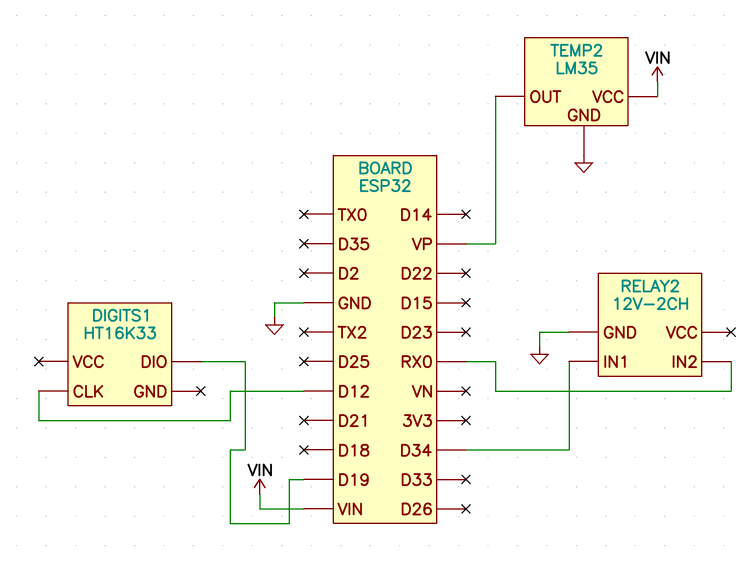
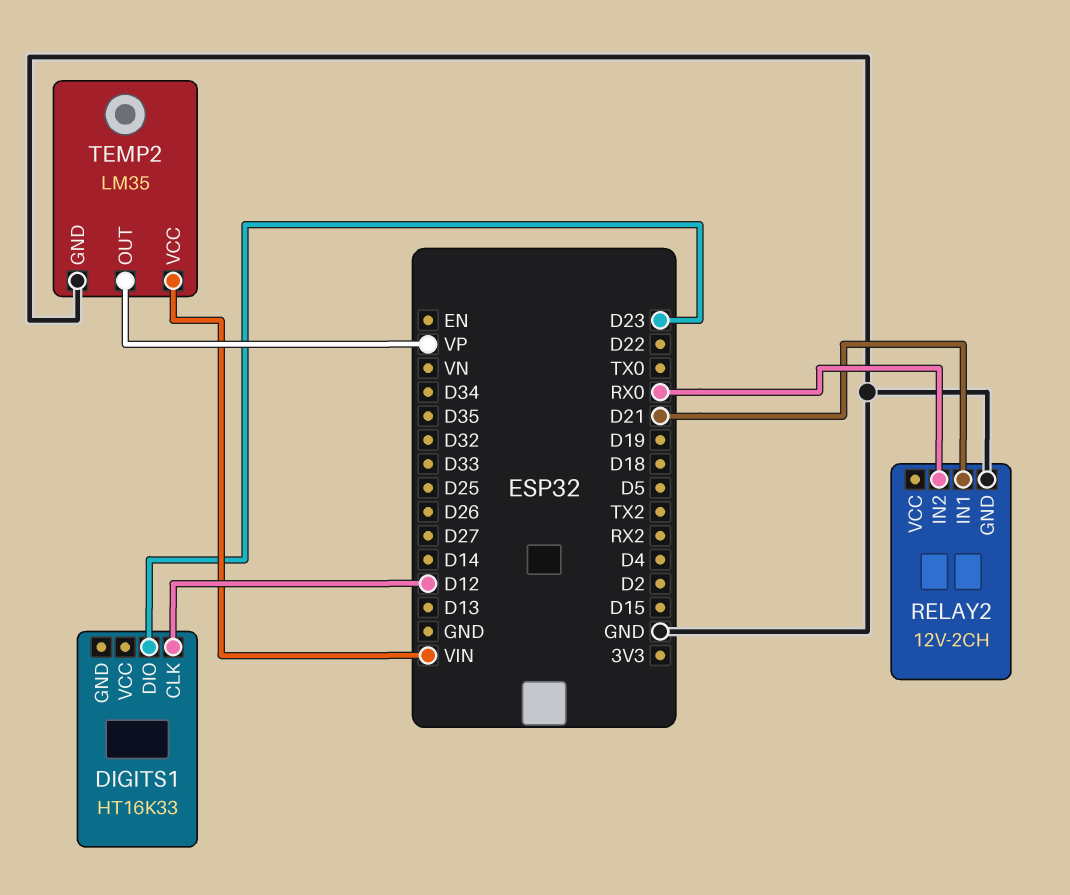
DIGITS1 pin DIO: D19 -> D23
RELAY2 pin IN1: D34 -> D21

